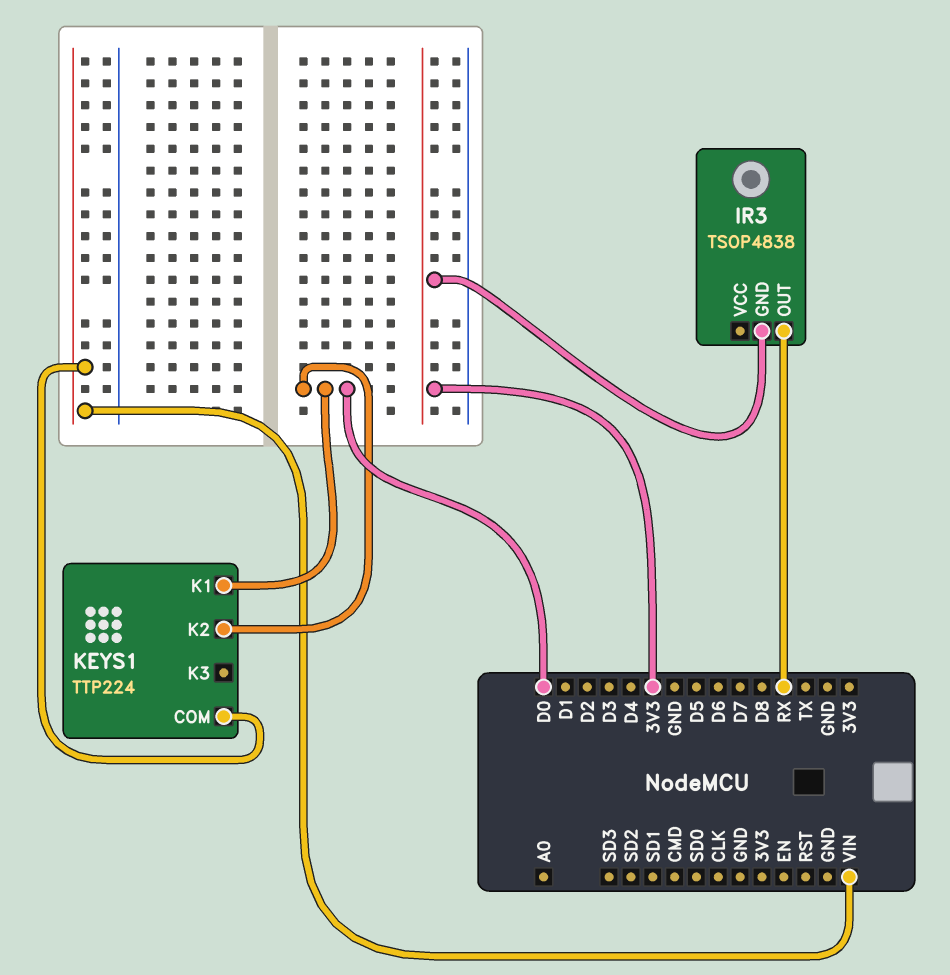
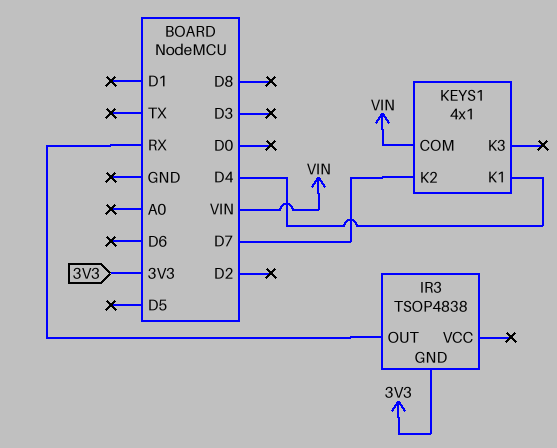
KEYS1: TTP224 -> 4x1
KEYS1 pin K1: D0 -> D4
KEYS1 pin K2: D0 -> D7

